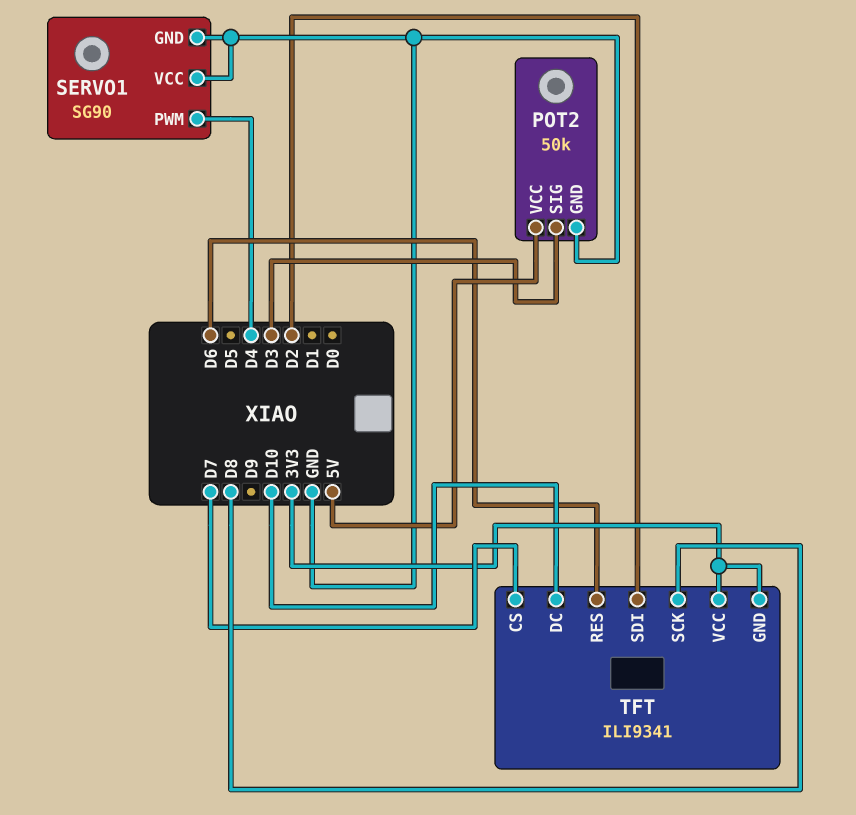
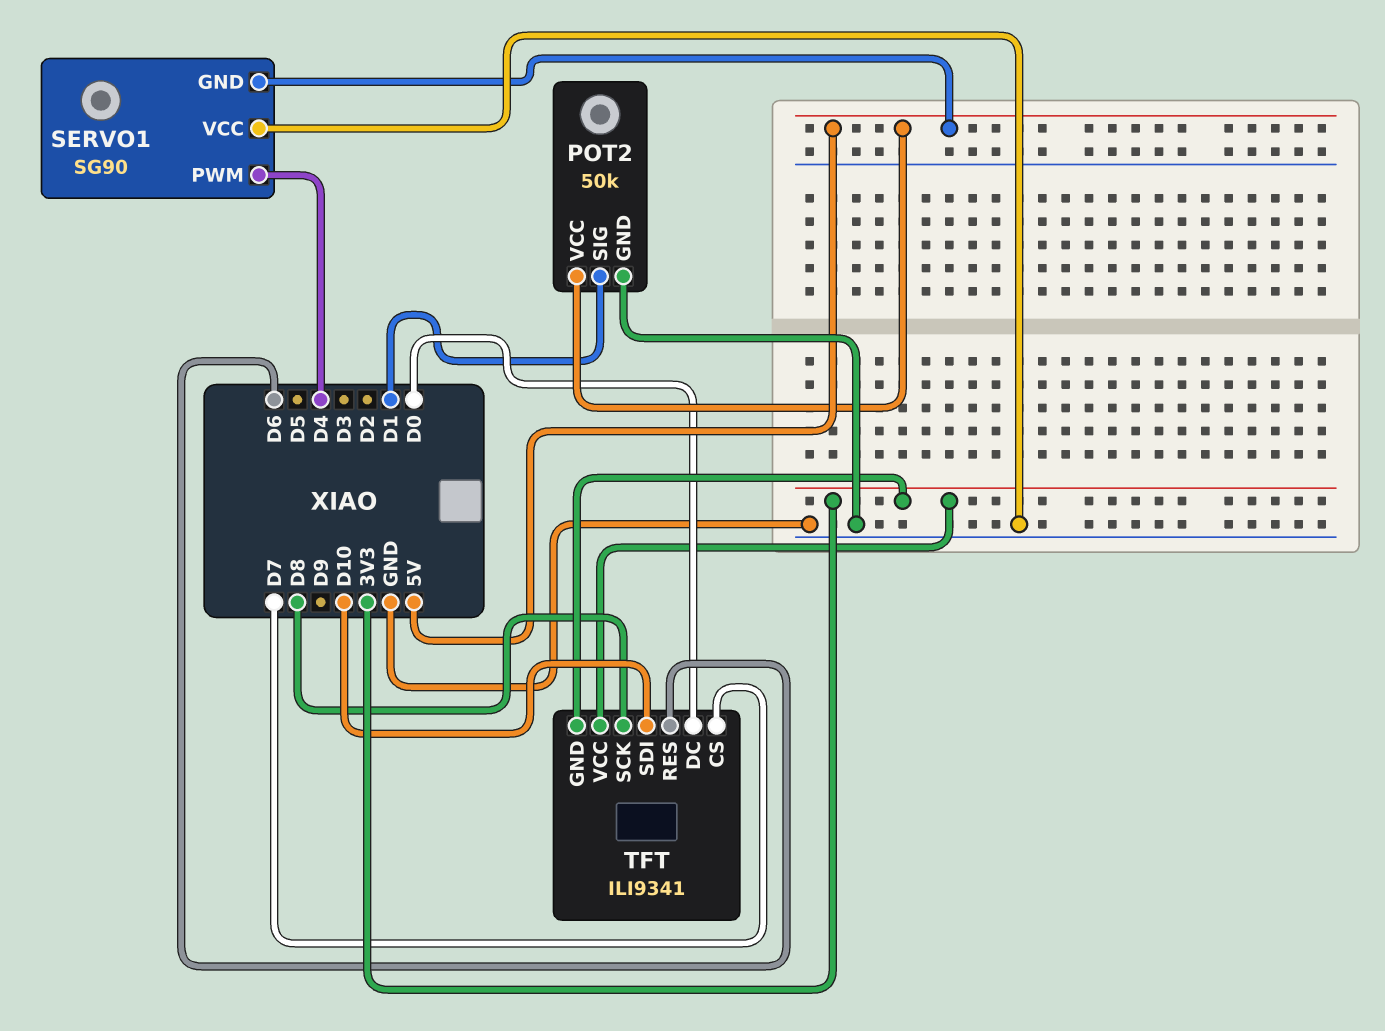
POT2 pin SIG: D3 -> D1
SERVO1 pin GND: GND -> 5V
TFT pin DC: D10 -> D0
TFT pin SDI: D2 -> D10

